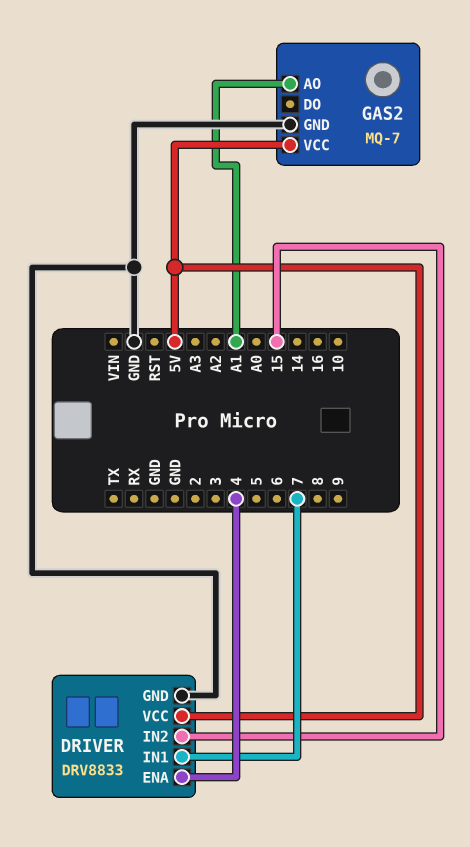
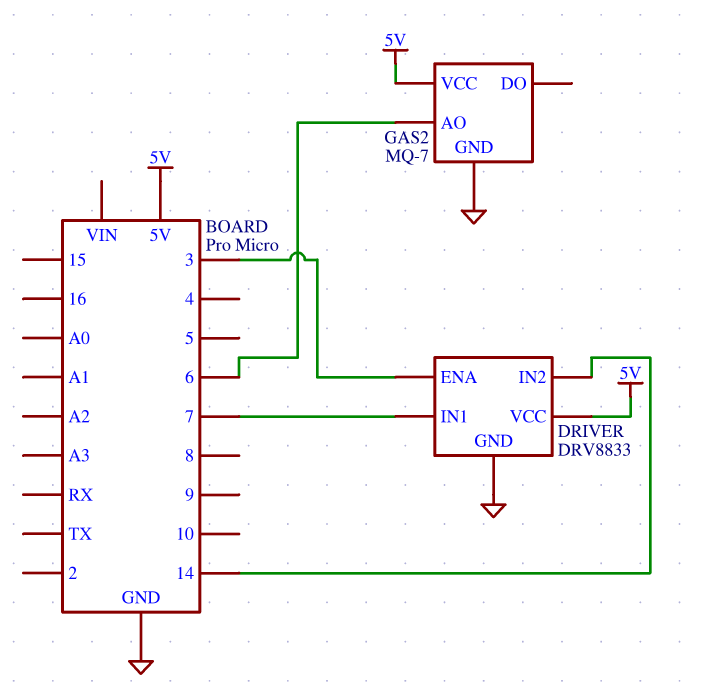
DRIVER pin ENA: 4 -> 3
DRIVER pin IN2: 15 -> 14
GAS2 pin AO: A1 -> 6

